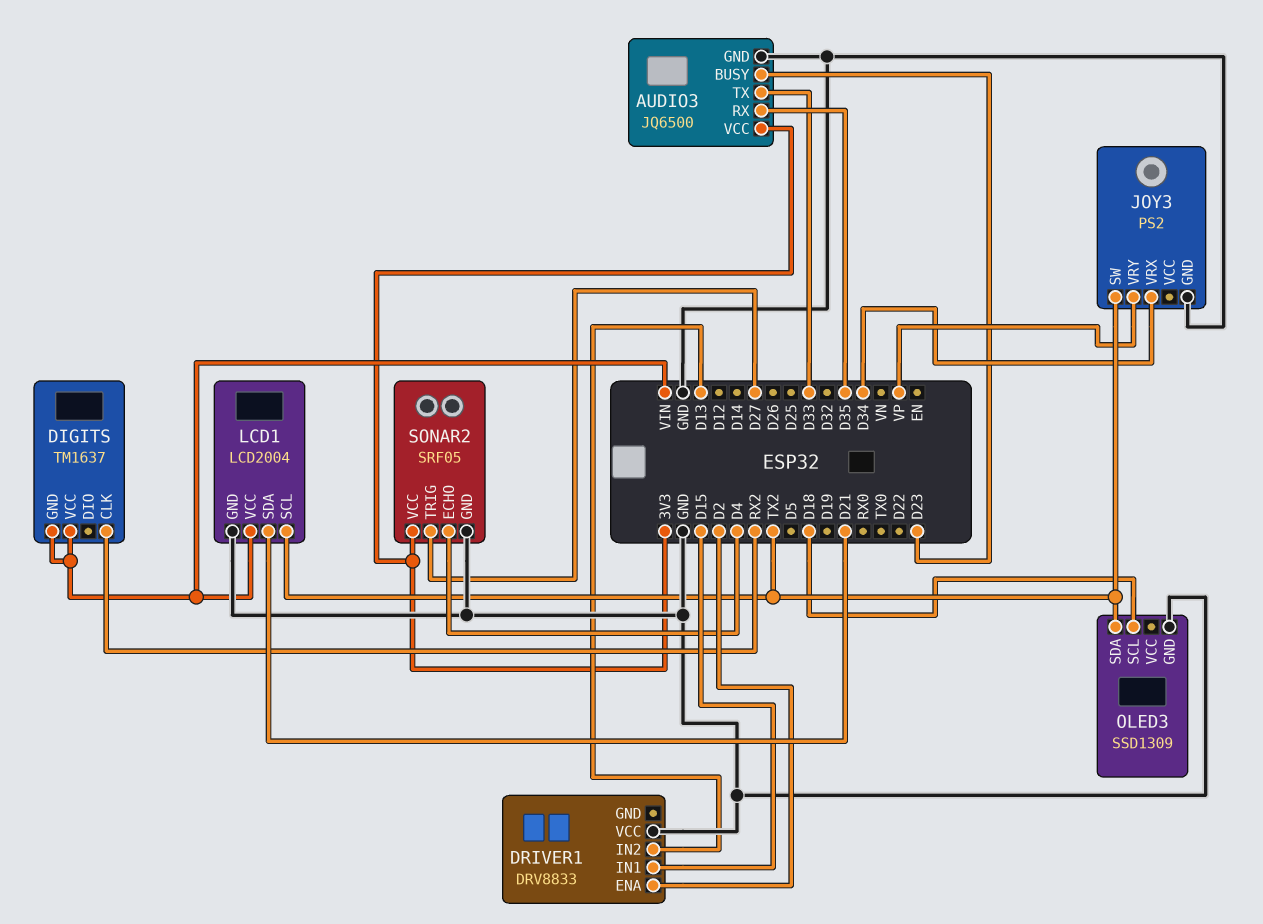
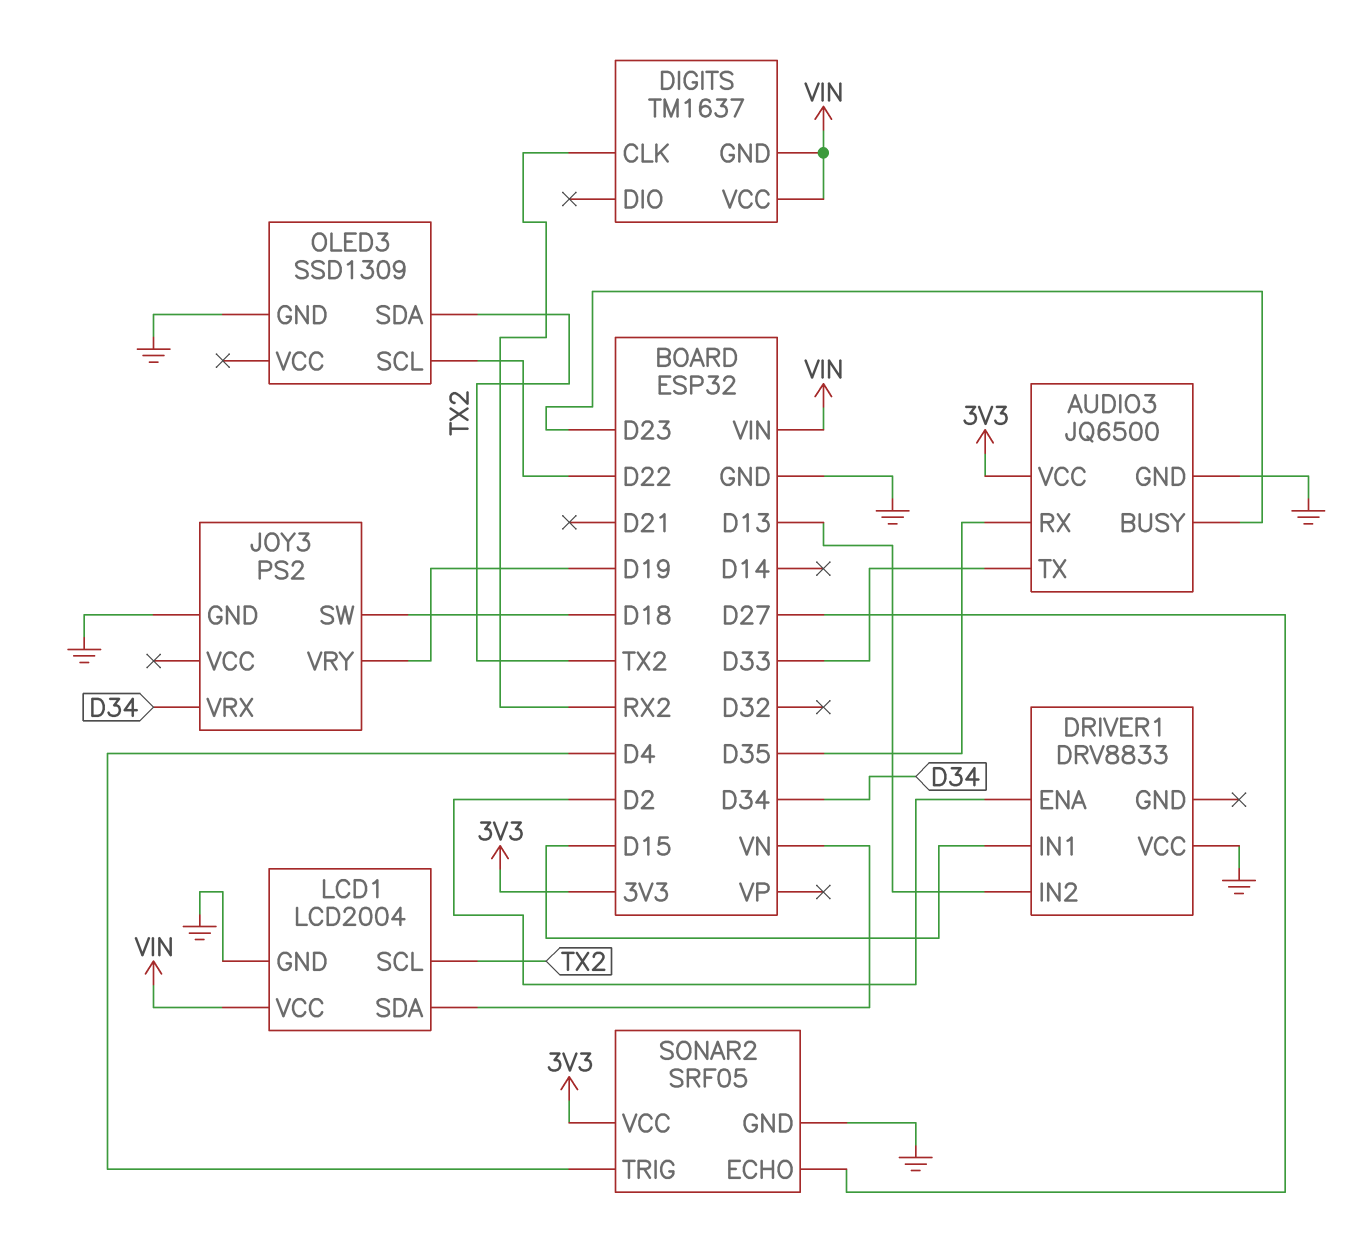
JOY3 pin SW: TX2 -> D18
JOY3 pin VRY: VP -> D19
LCD1 pin SDA: D21 -> VN
OLED3 pin SCL: D18 -> D22
SONAR2 pin ECHO: D4 -> D27
SONAR2 pin TRIG: D27 -> D4

